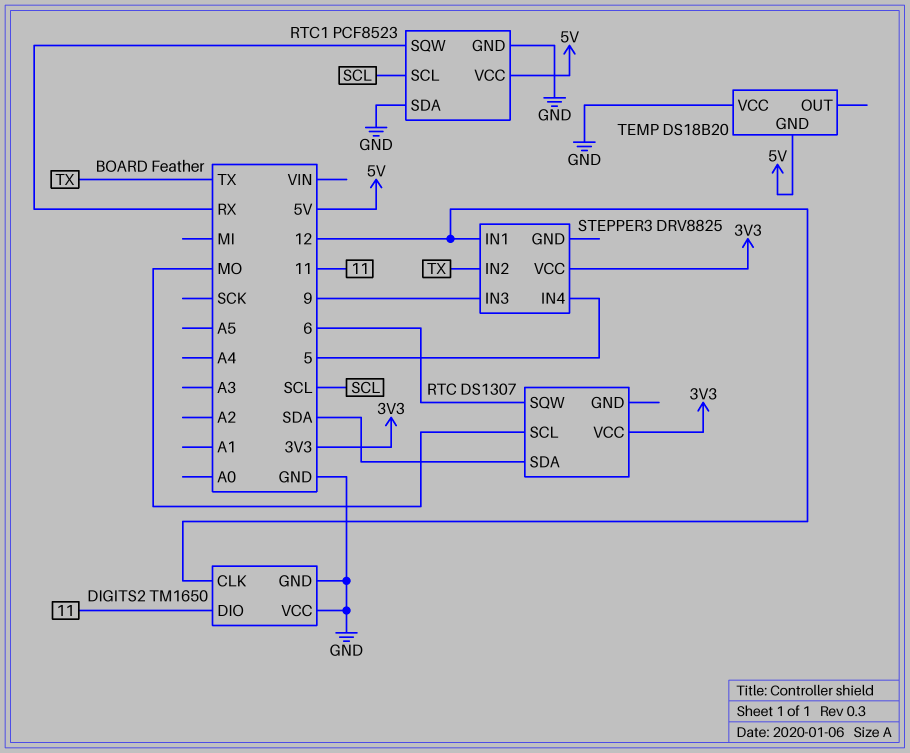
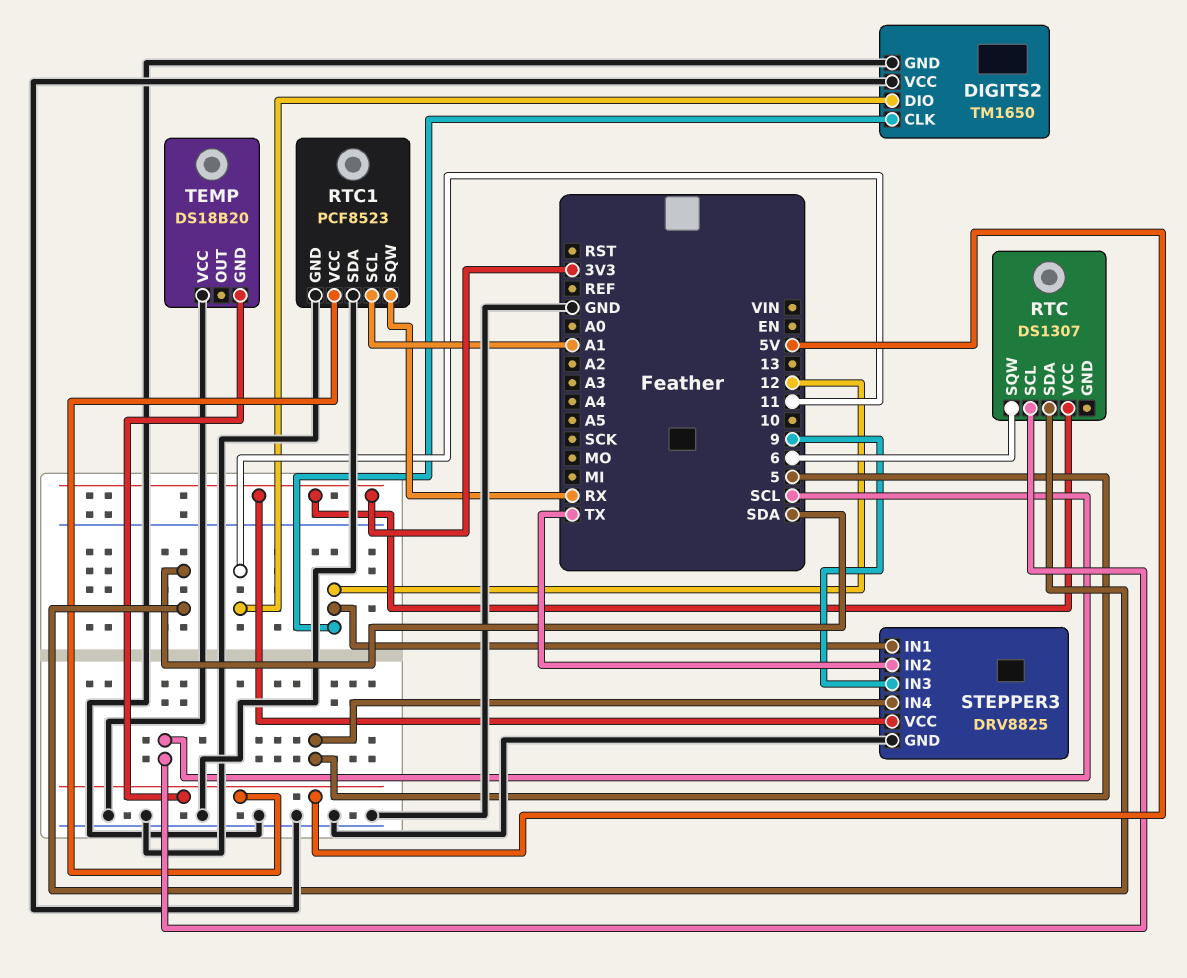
RTC pin SCL: MO -> SCL
RTC1 pin SCL: SCL -> A1
STEPPER3 pin GND: none -> GND

